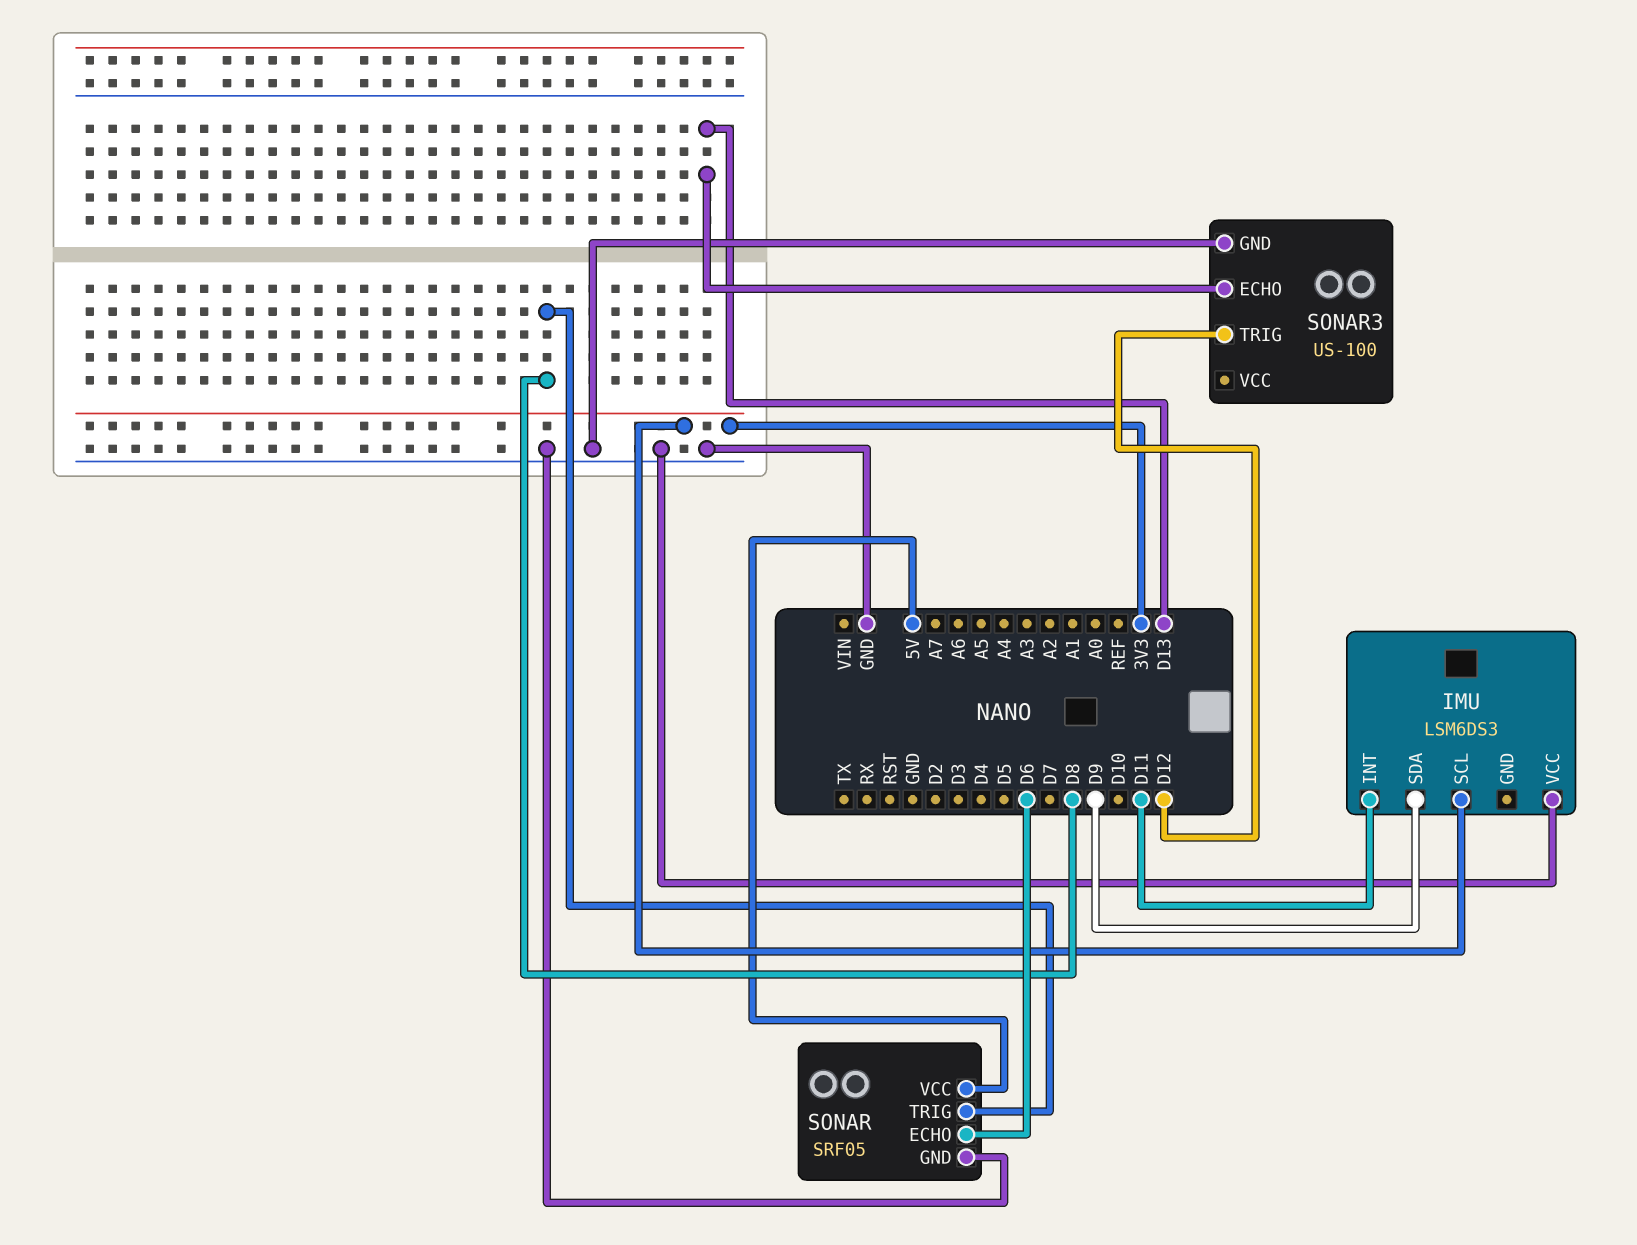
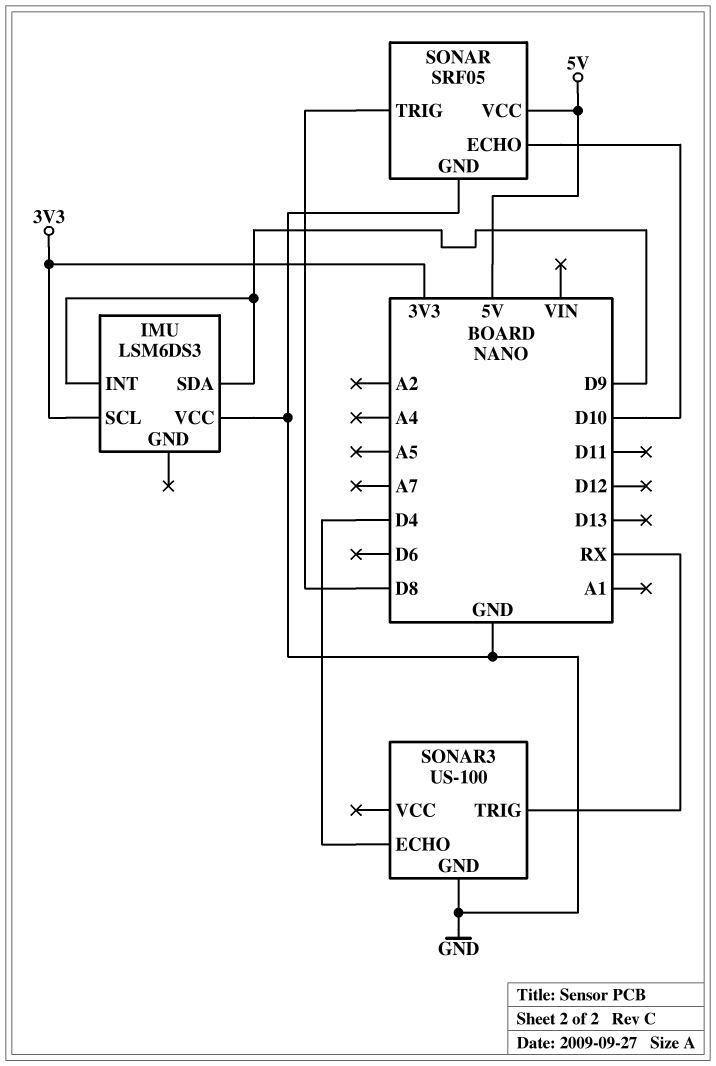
IMU pin INT: D11 -> D9
SONAR pin ECHO: D6 -> D10
SONAR3 pin ECHO: D13 -> D4
SONAR3 pin TRIG: D12 -> RX

